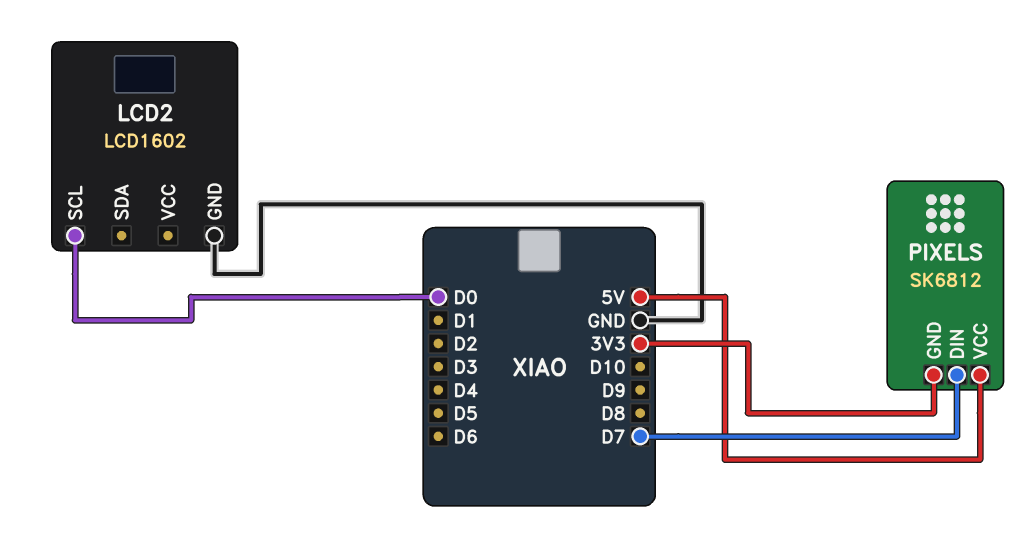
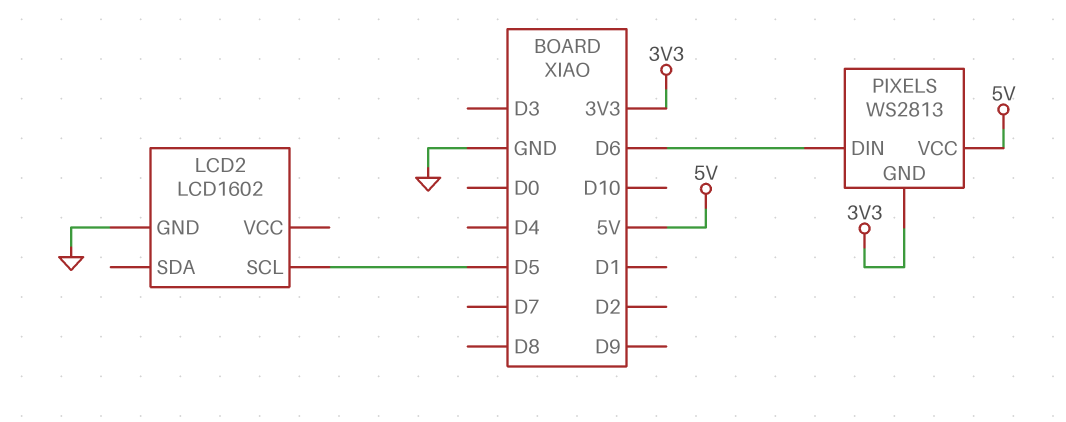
LCD2 pin SCL: D0 -> D5
PIXELS: SK6812 -> WS2813
PIXELS pin DIN: D7 -> D6

